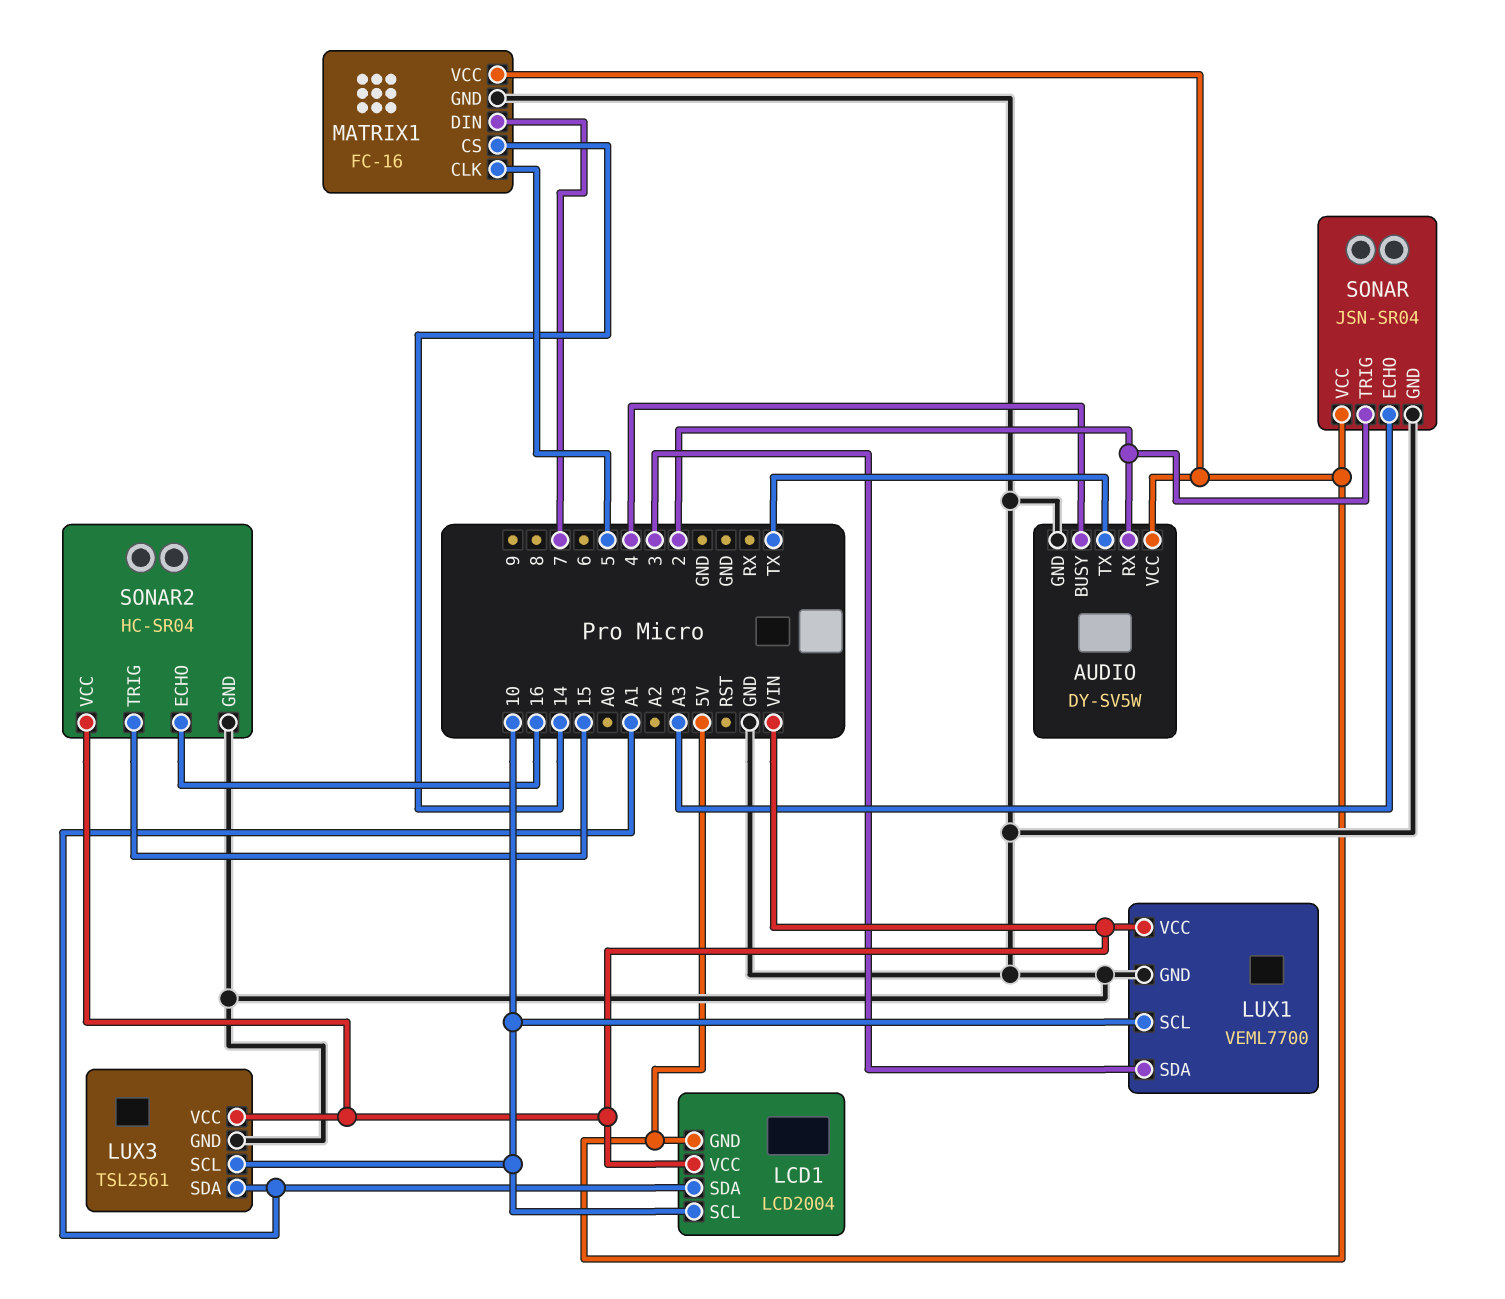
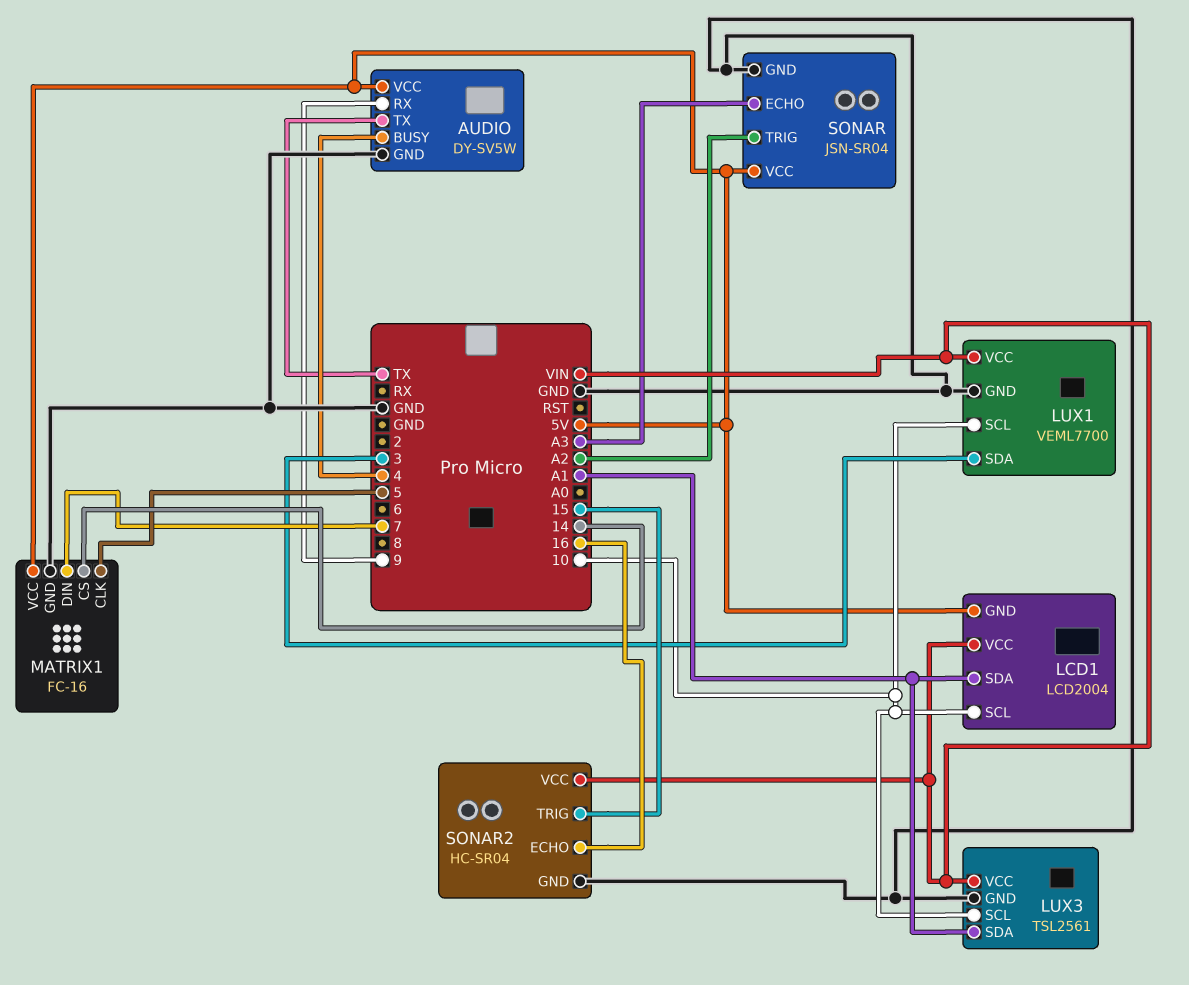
AUDIO pin RX: 2 -> 9
SONAR pin TRIG: 2 -> A2

